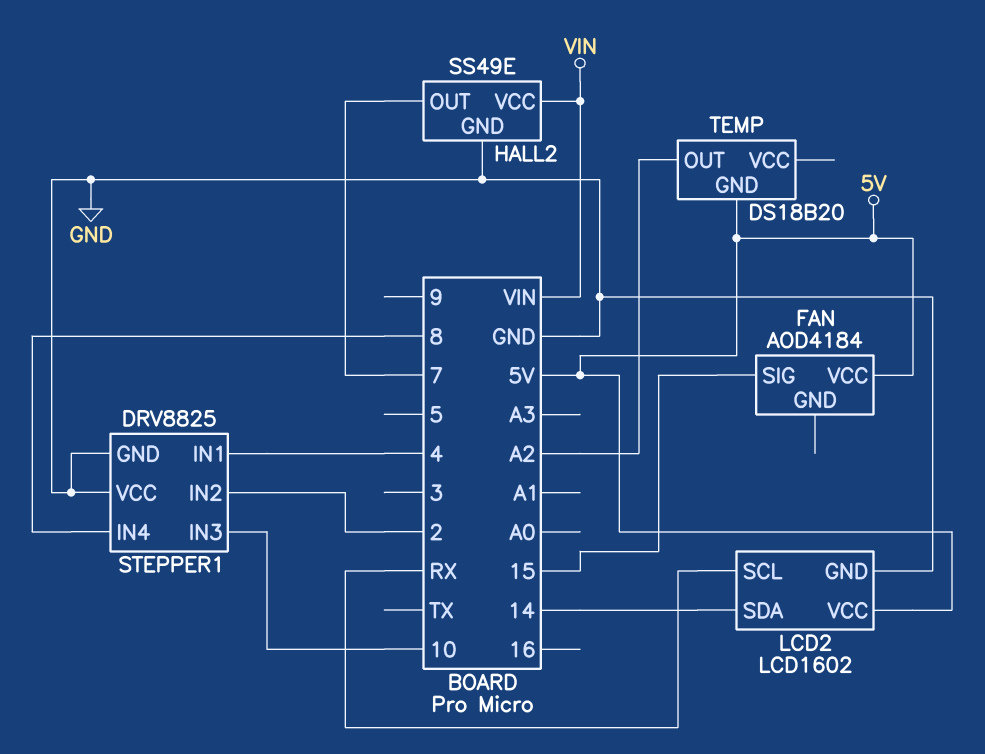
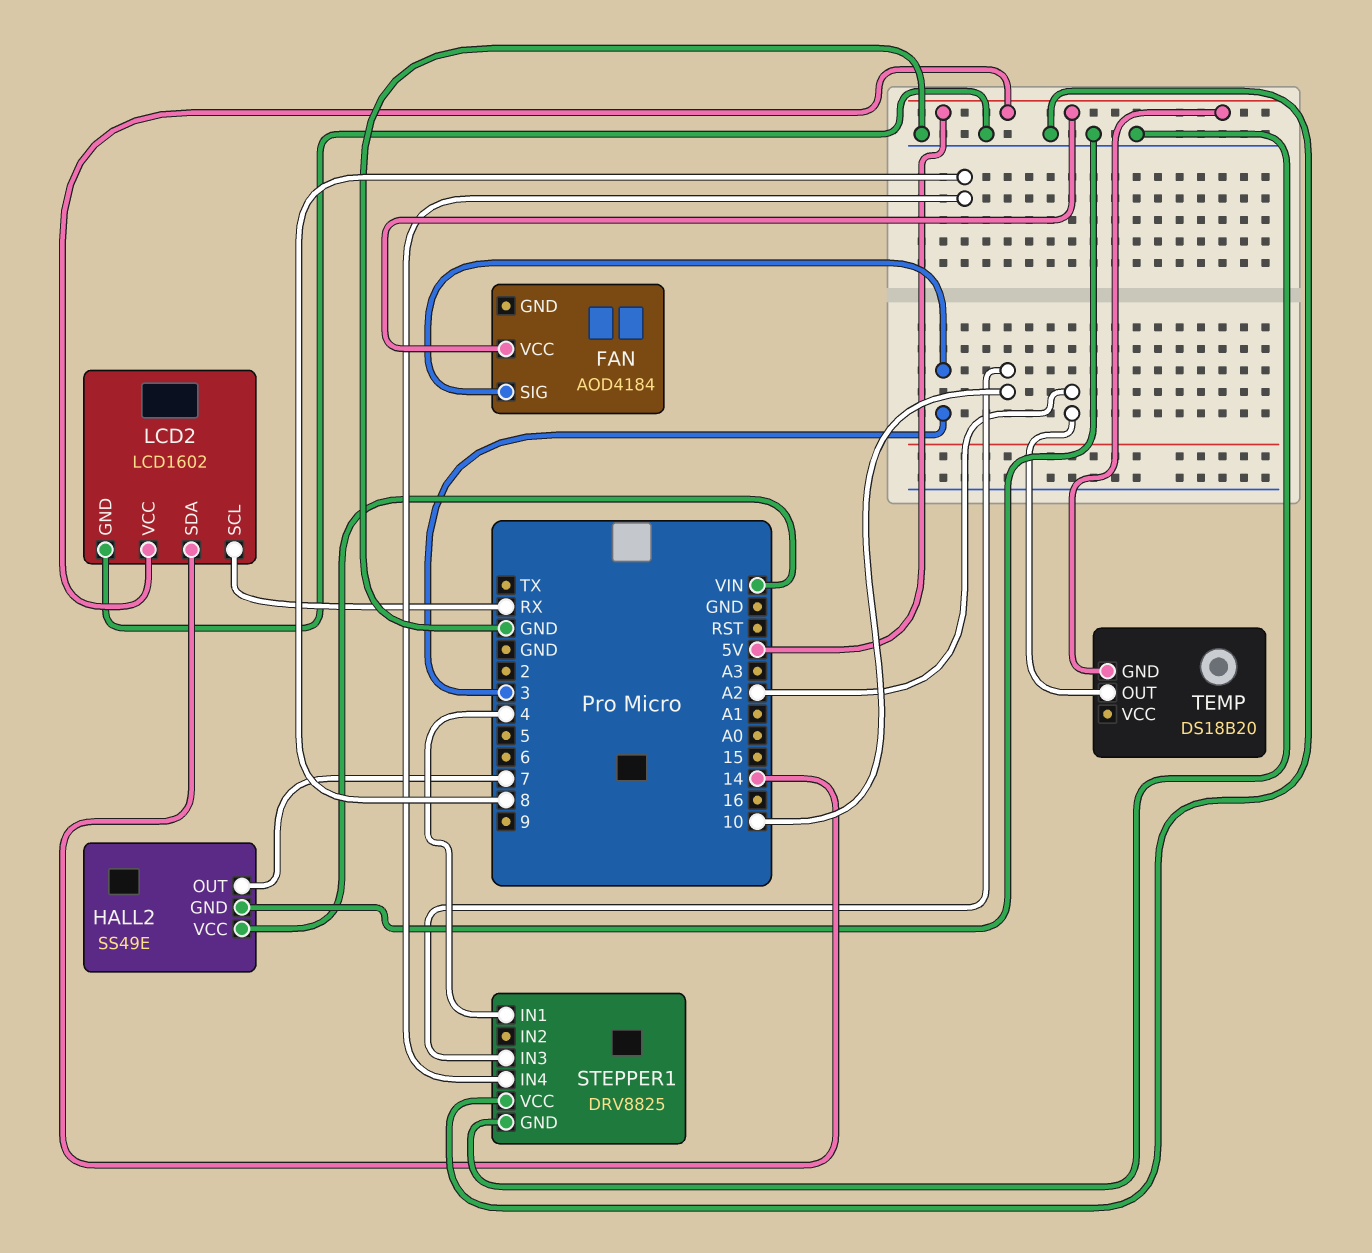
FAN pin SIG: 15 -> 3
STEPPER1 pin IN2: 2 -> none

